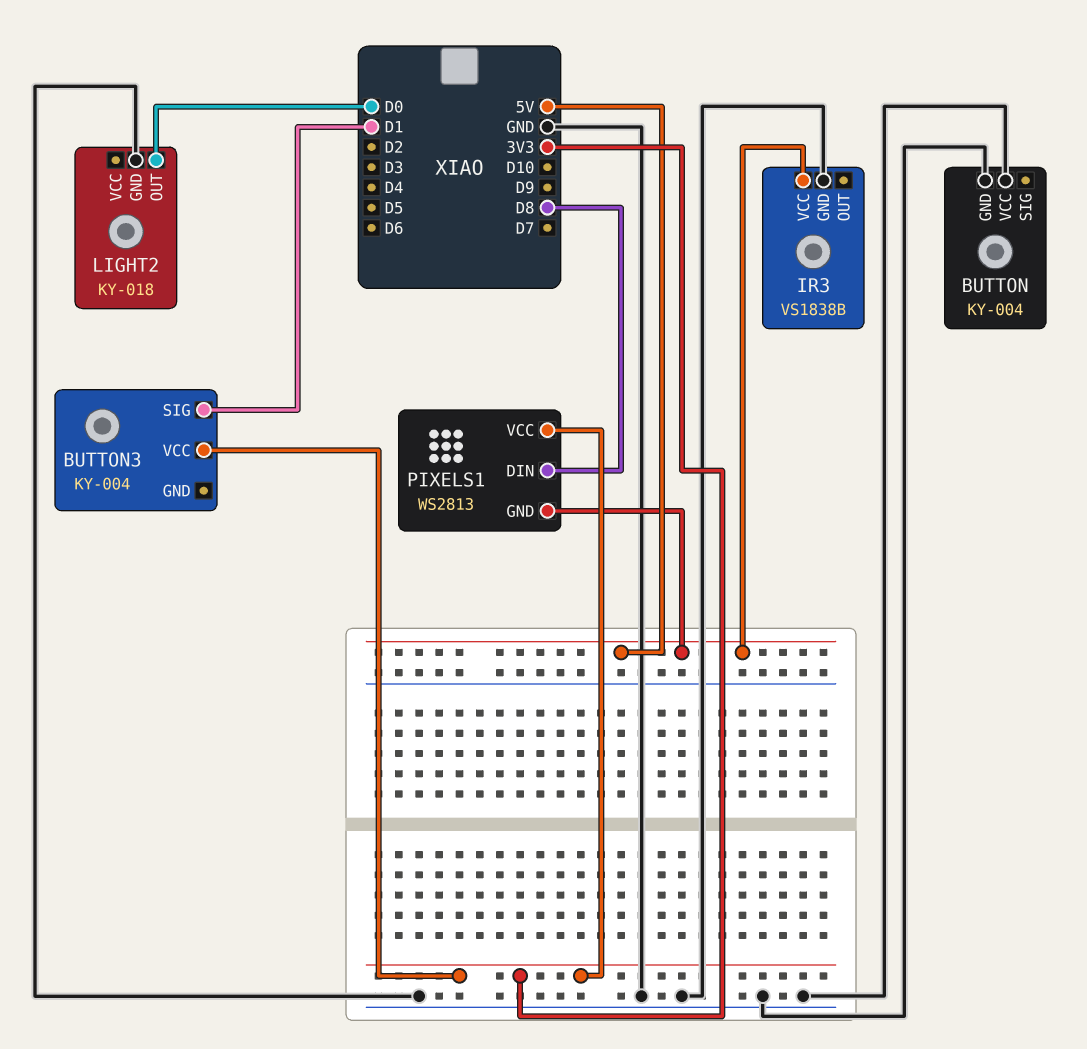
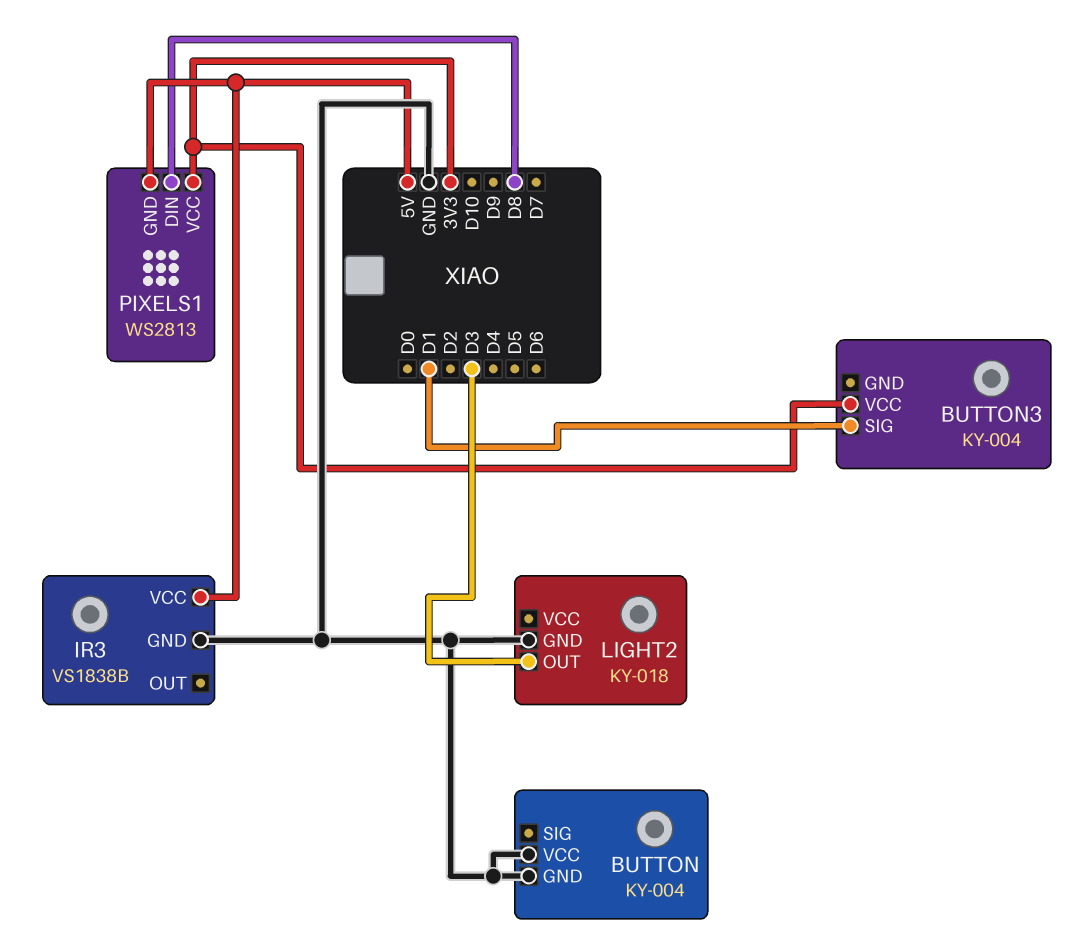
LIGHT2 pin OUT: D0 -> D3

